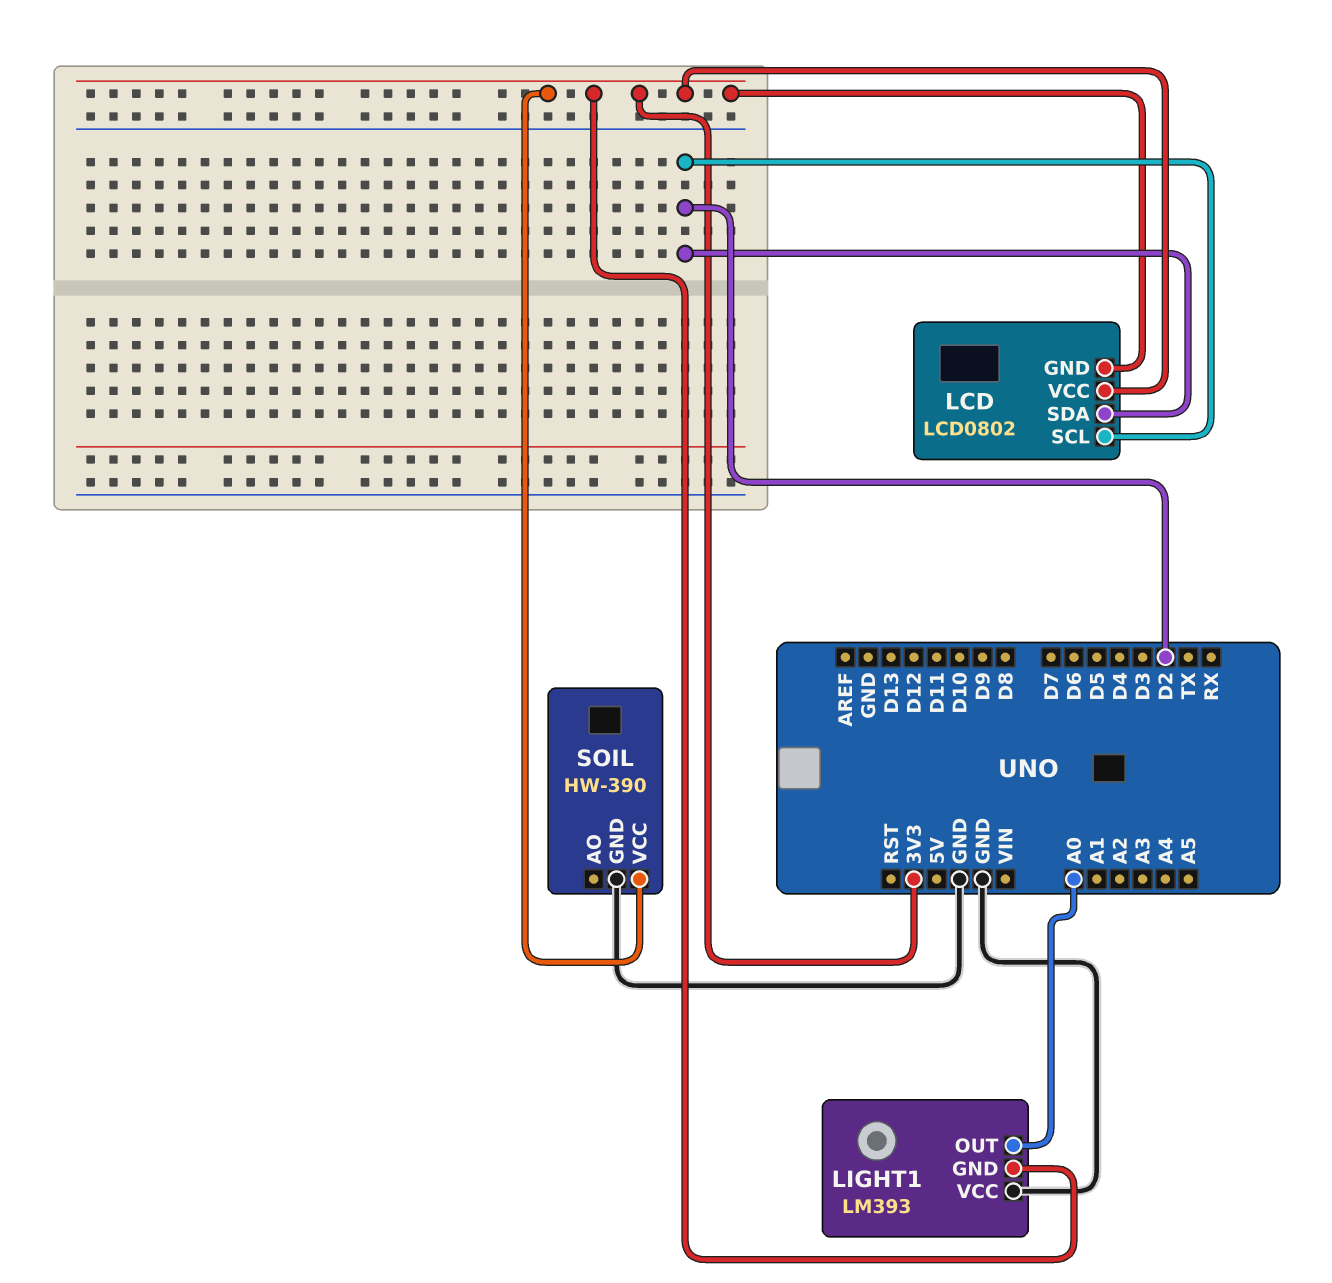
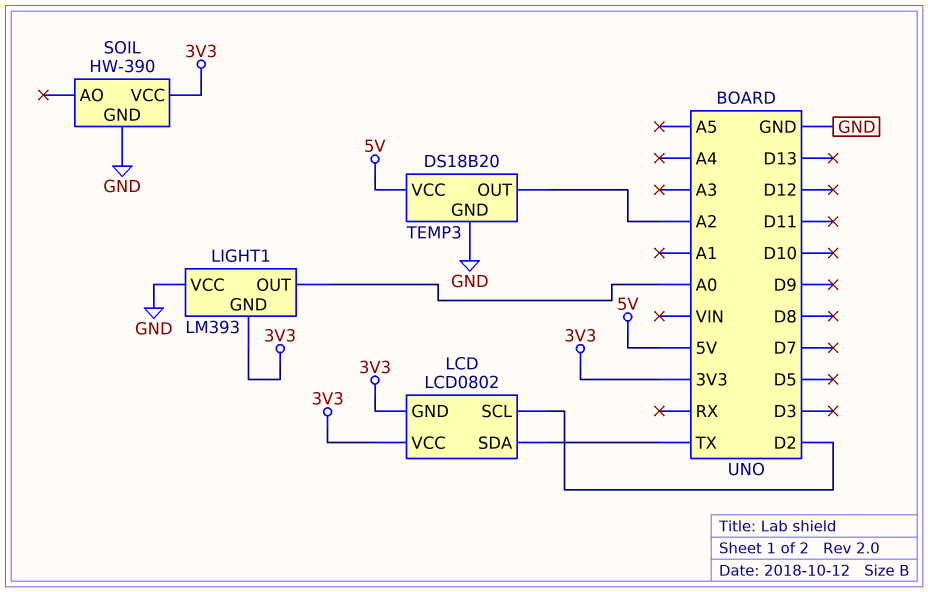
LCD pin SDA: D2 -> TX
TEMP3: none -> DS18B20
TEMP3 pin GND: none -> GND
TEMP3 pin OUT: none -> A2
TEMP3 pin VCC: none -> 5V

